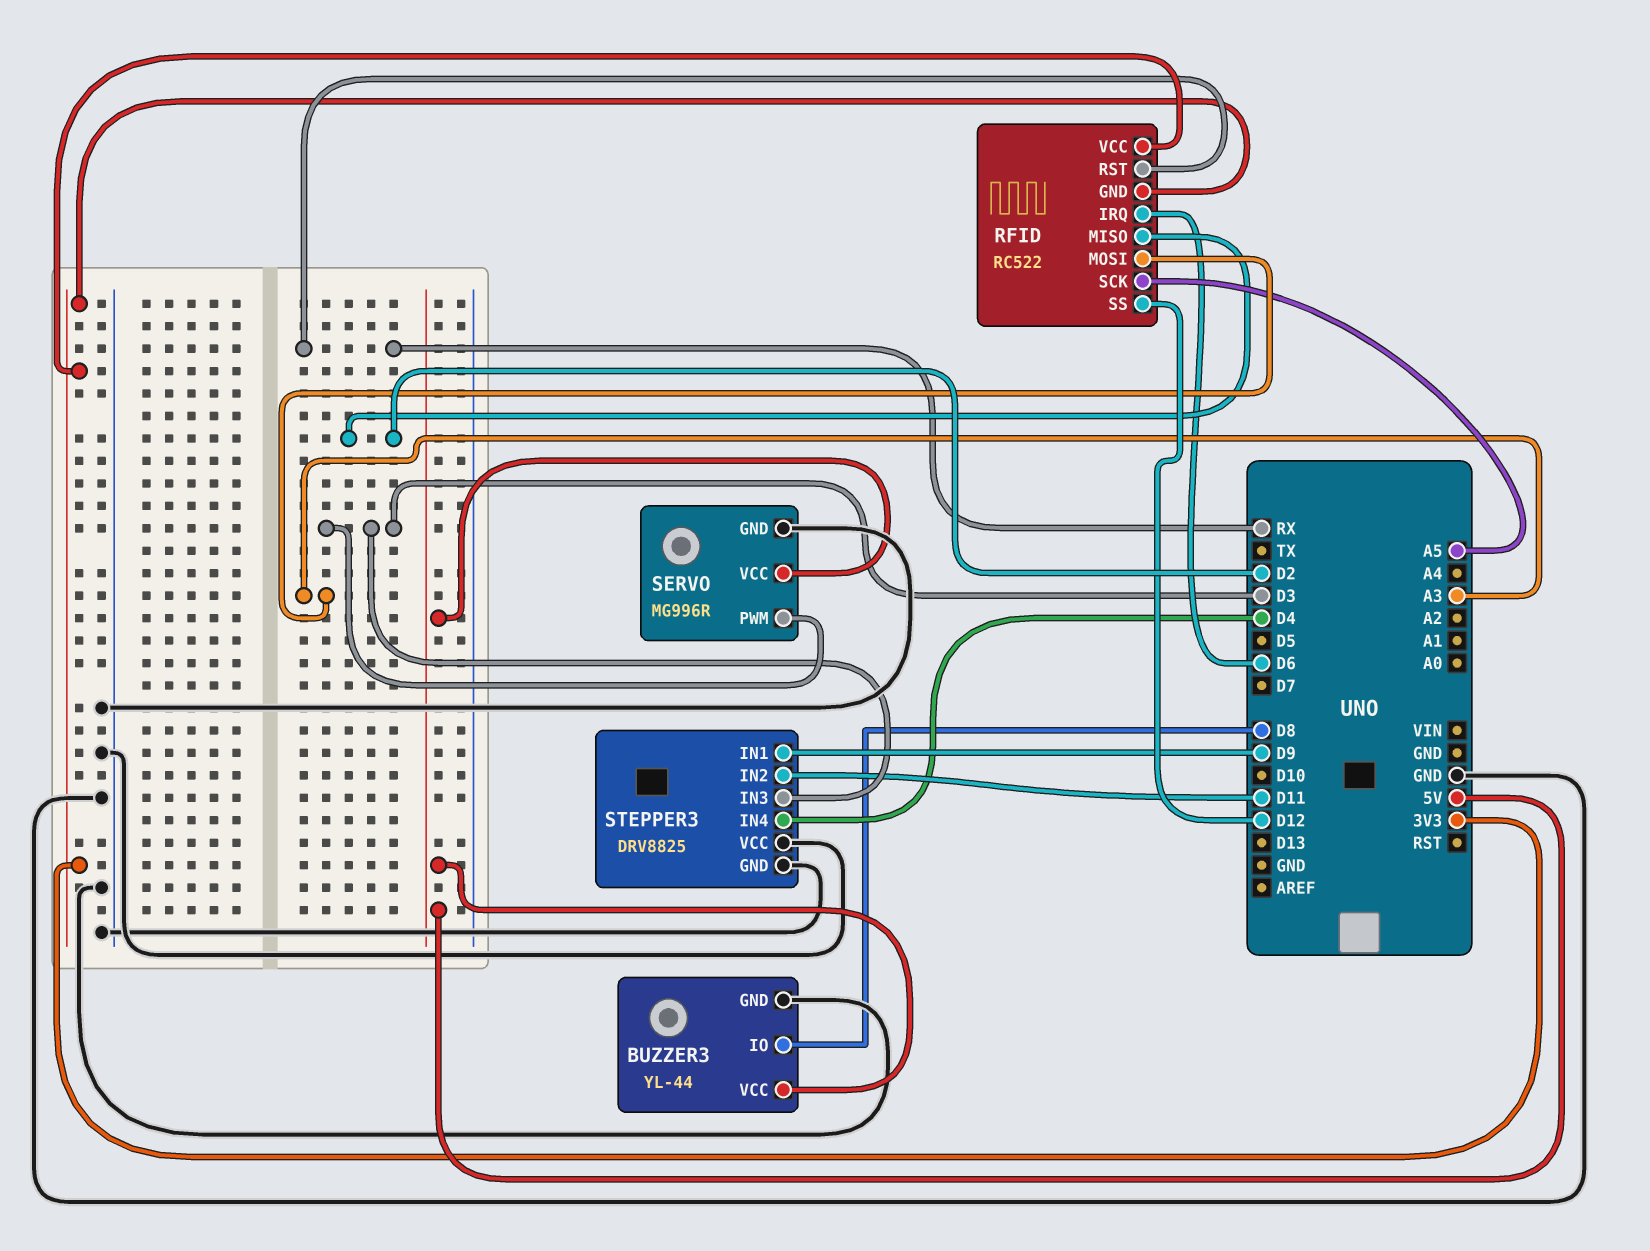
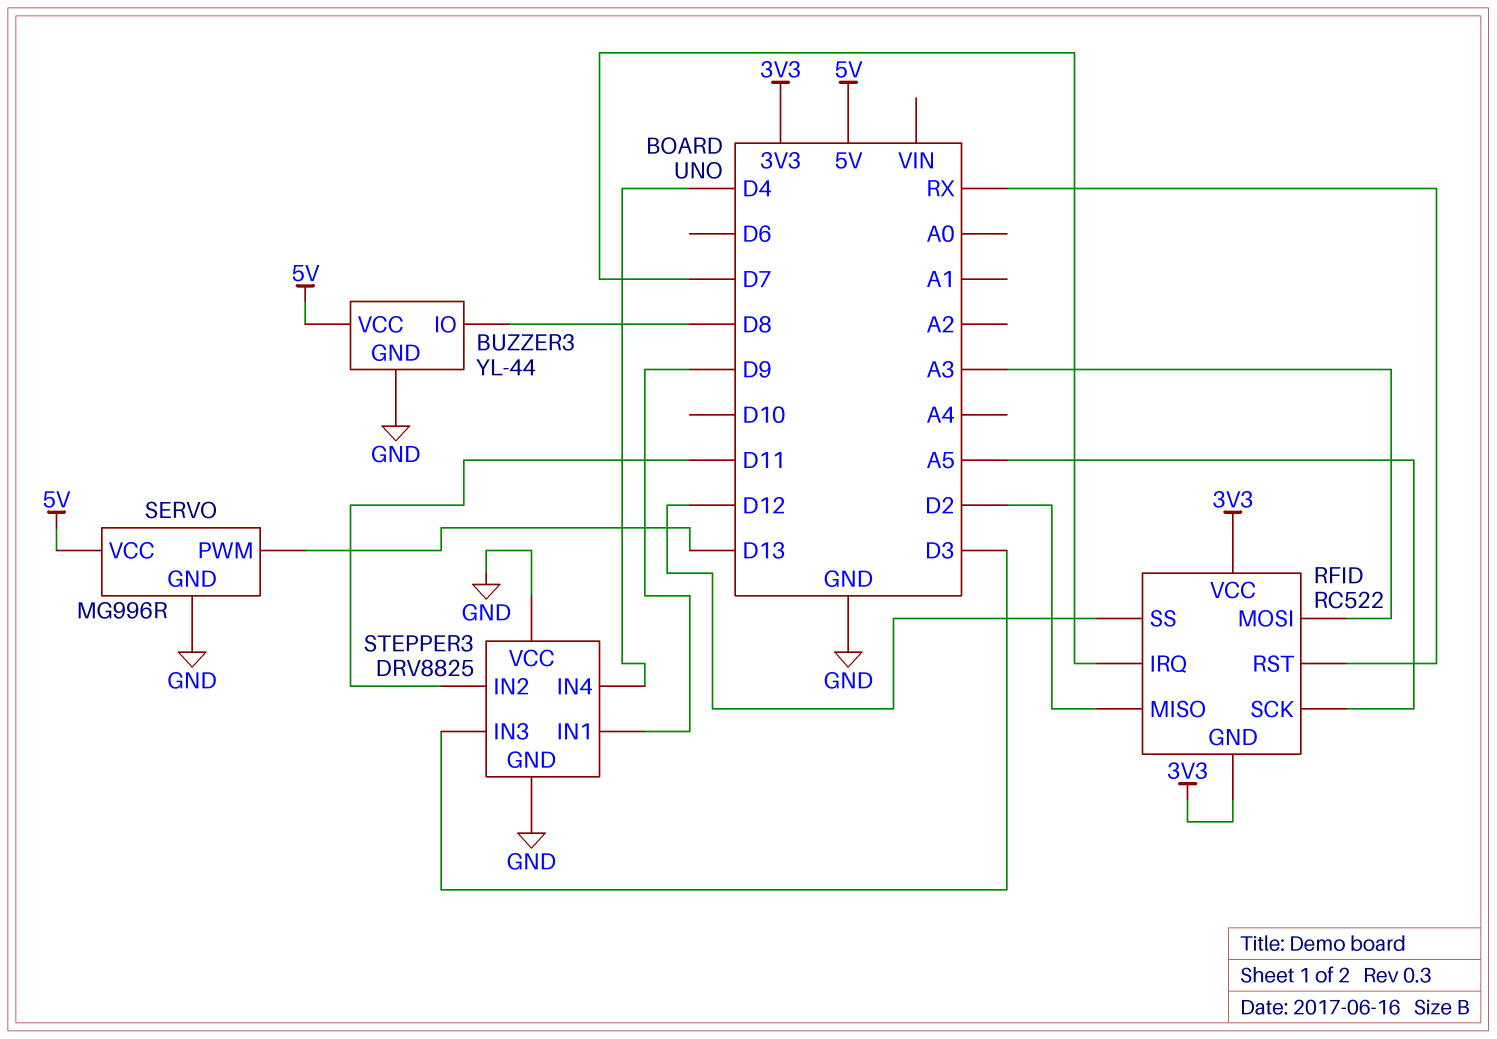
RFID pin IRQ: D6 -> D7
SERVO pin PWM: D3 -> D13

